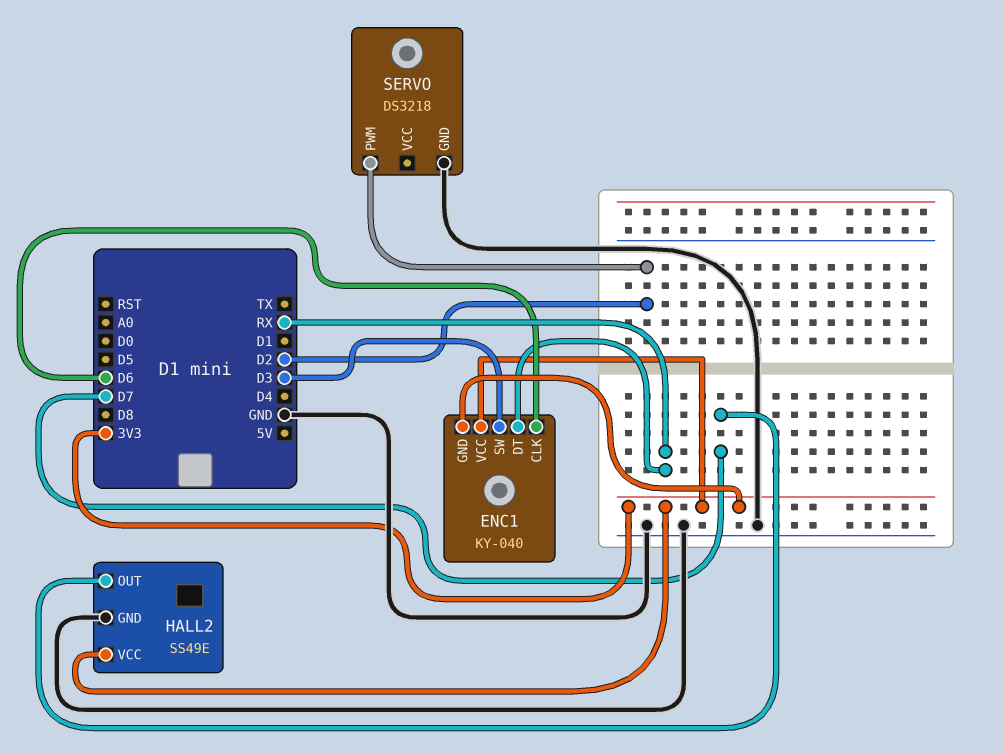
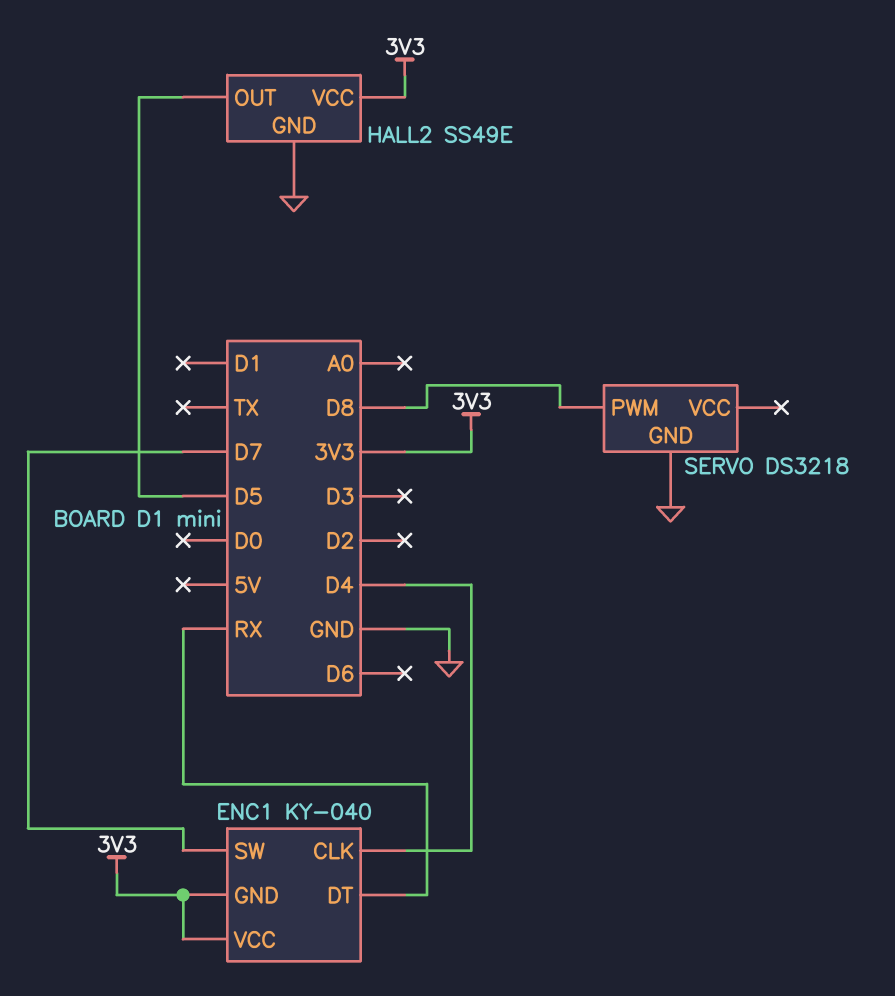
ENC1 pin CLK: D6 -> D4
ENC1 pin SW: D3 -> D7
HALL2 pin OUT: D7 -> D5
SERVO pin PWM: D2 -> D8

